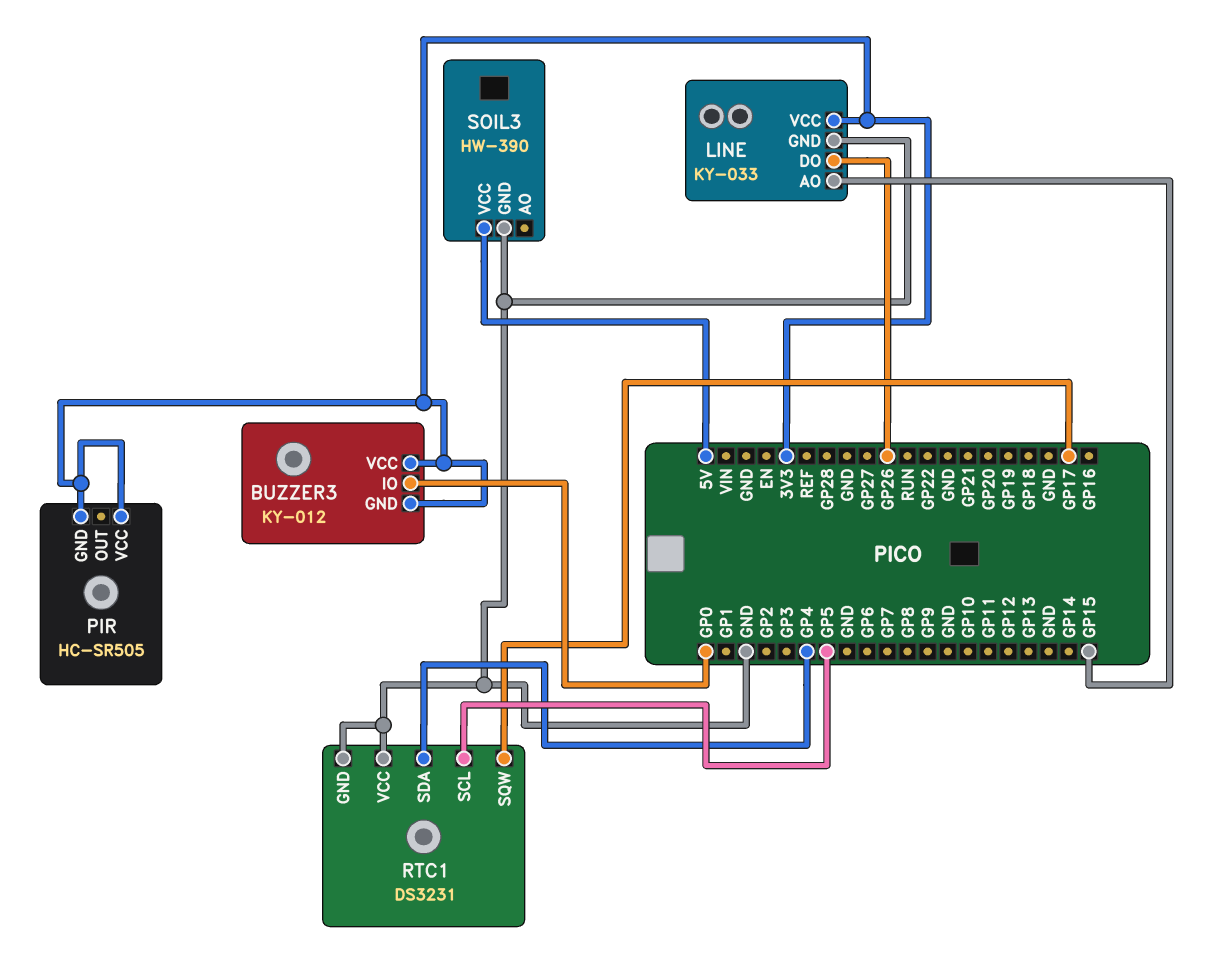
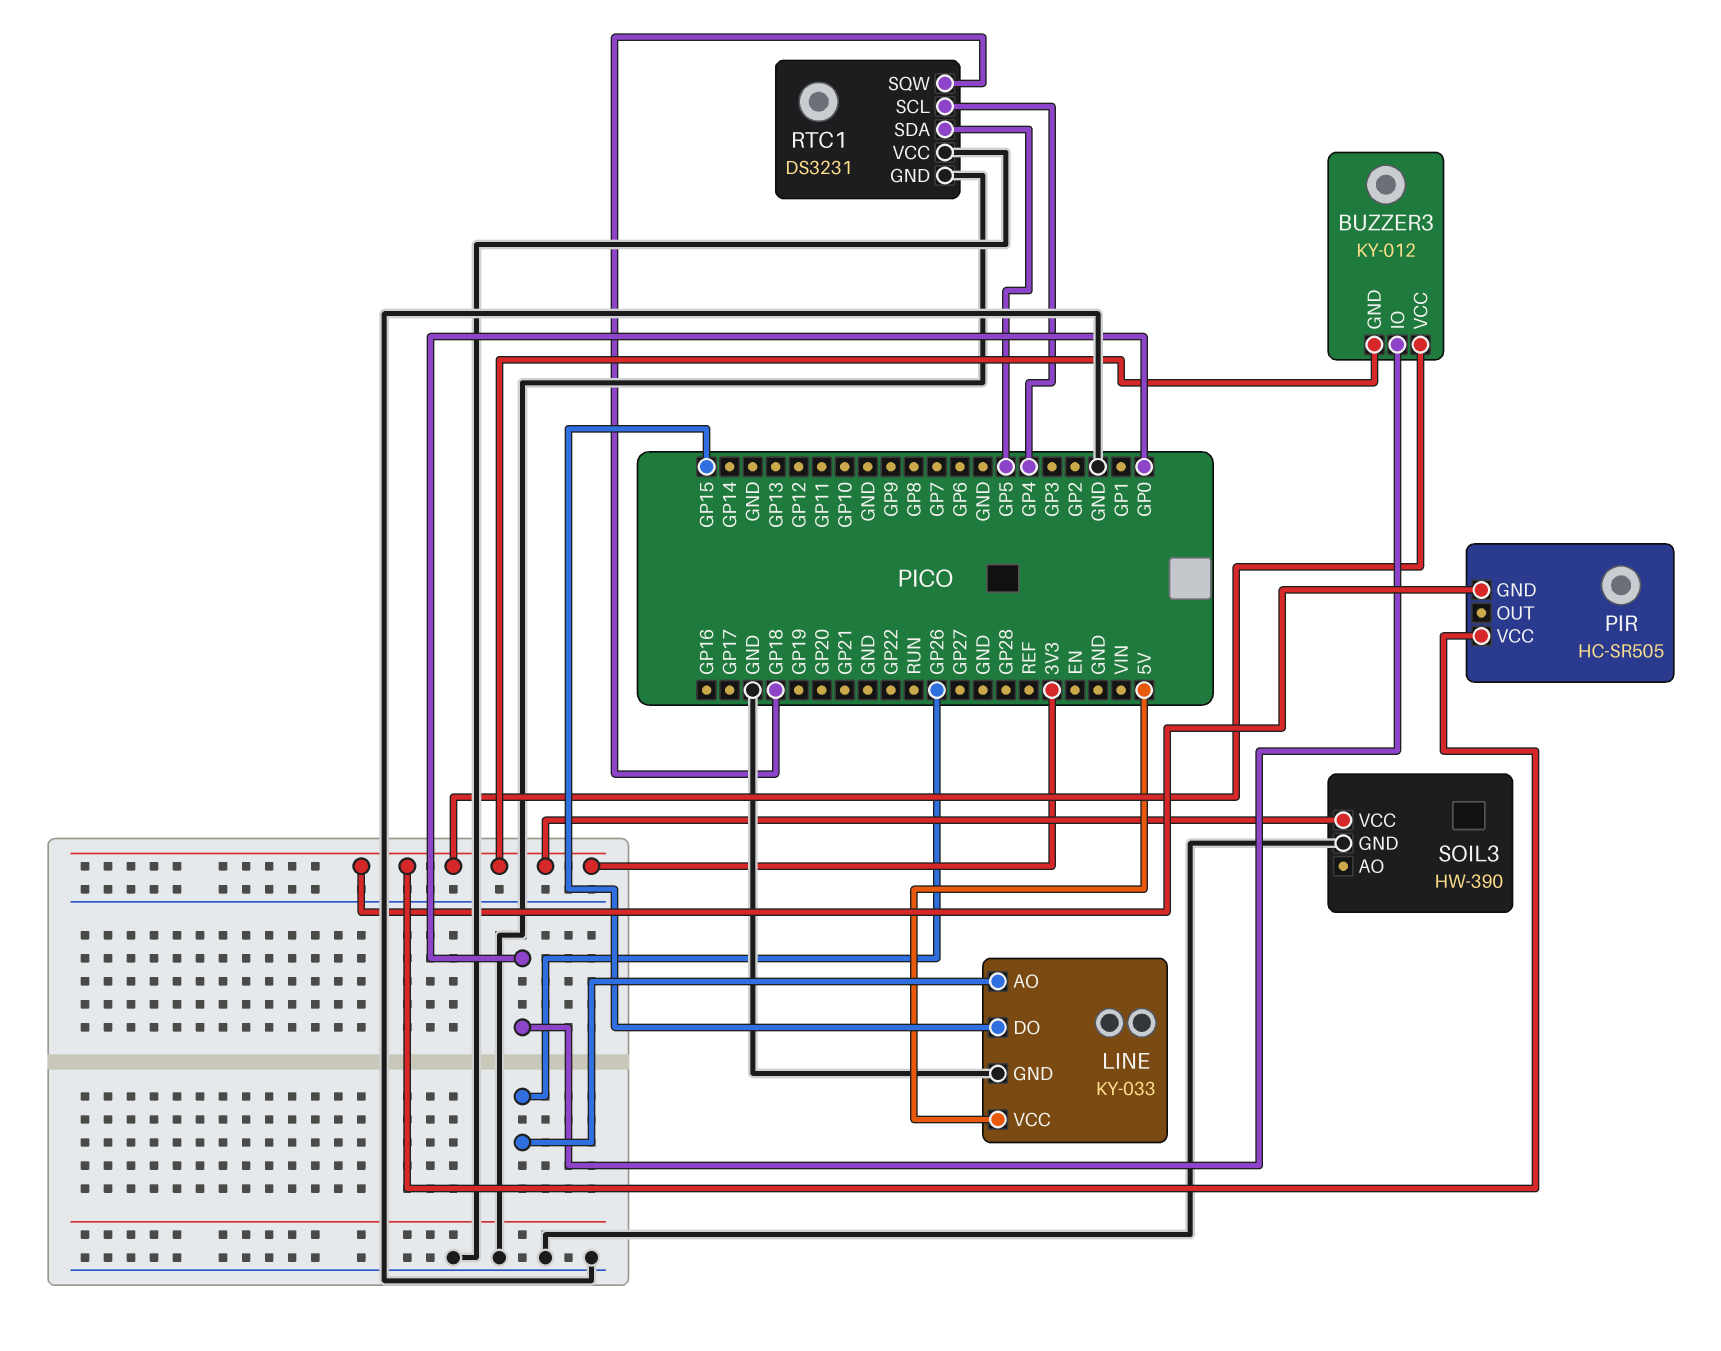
LINE pin AO: GP15 -> GP26
LINE pin DO: GP26 -> GP15
LINE pin VCC: 3V3 -> 5V
RTC1 pin SCL: GP5 -> GP4
RTC1 pin SDA: GP4 -> GP5
RTC1 pin SQW: GP17 -> GP18
SOIL3 pin VCC: 5V -> 3V3

